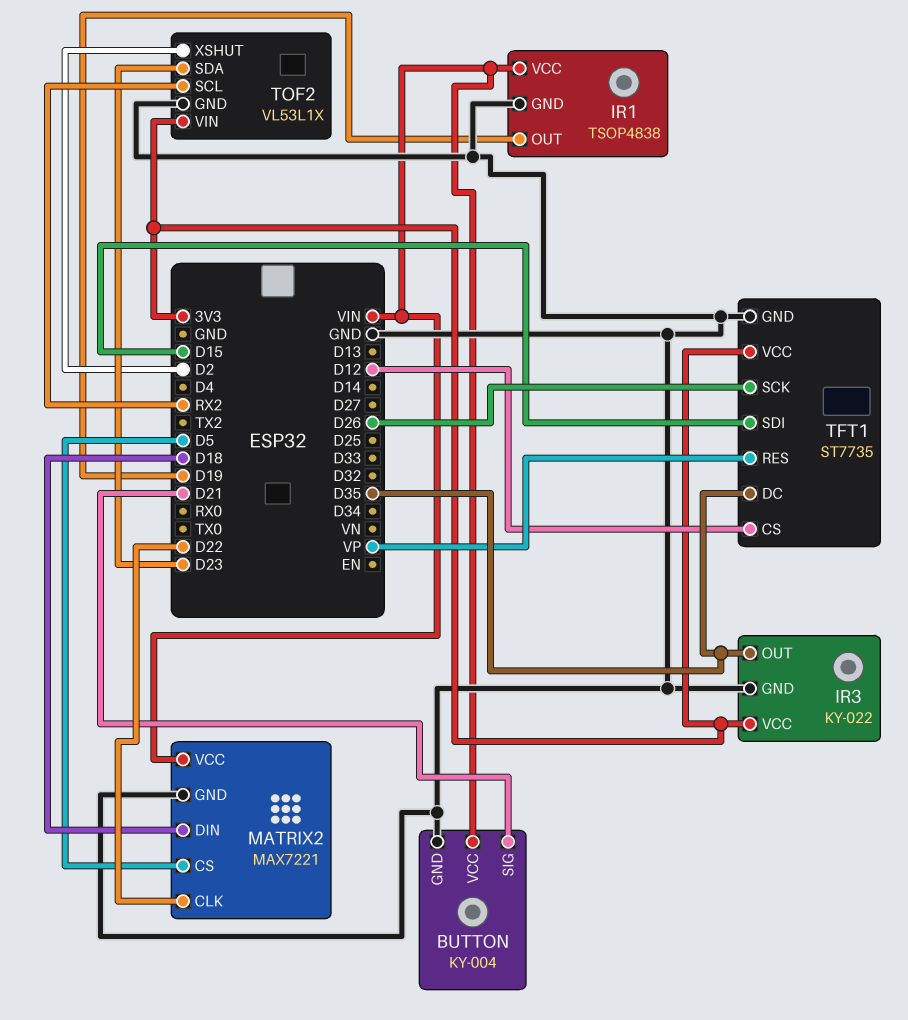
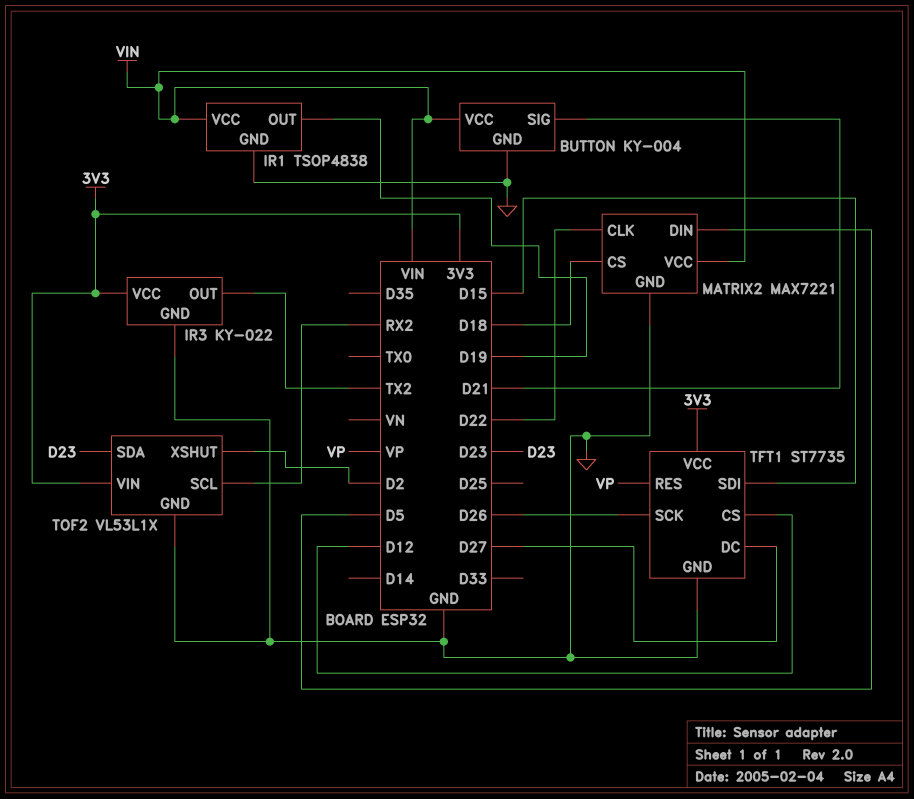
IR3 pin OUT: D35 -> TX2
MATRIX2 pin CS: D5 -> D18
MATRIX2 pin DIN: D18 -> D5
TFT1 pin DC: D35 -> D27

